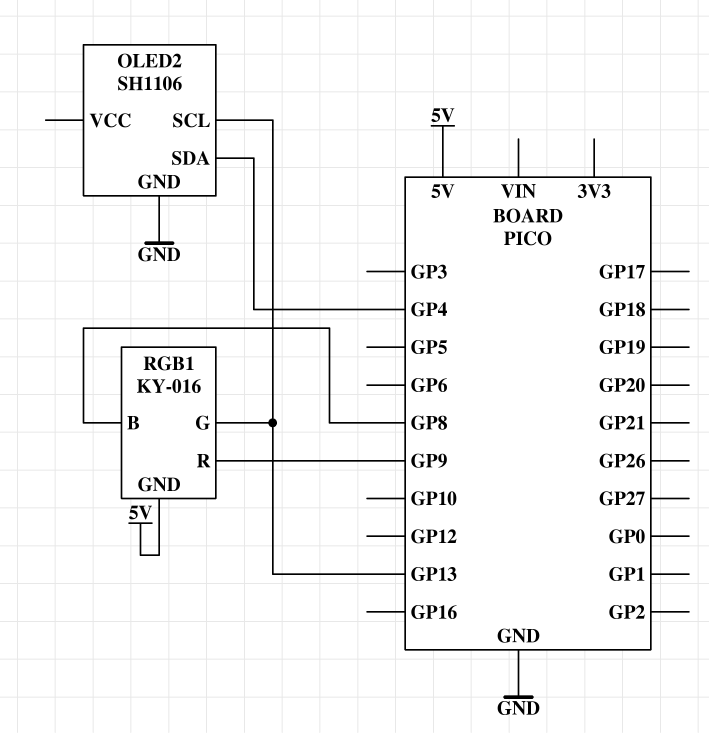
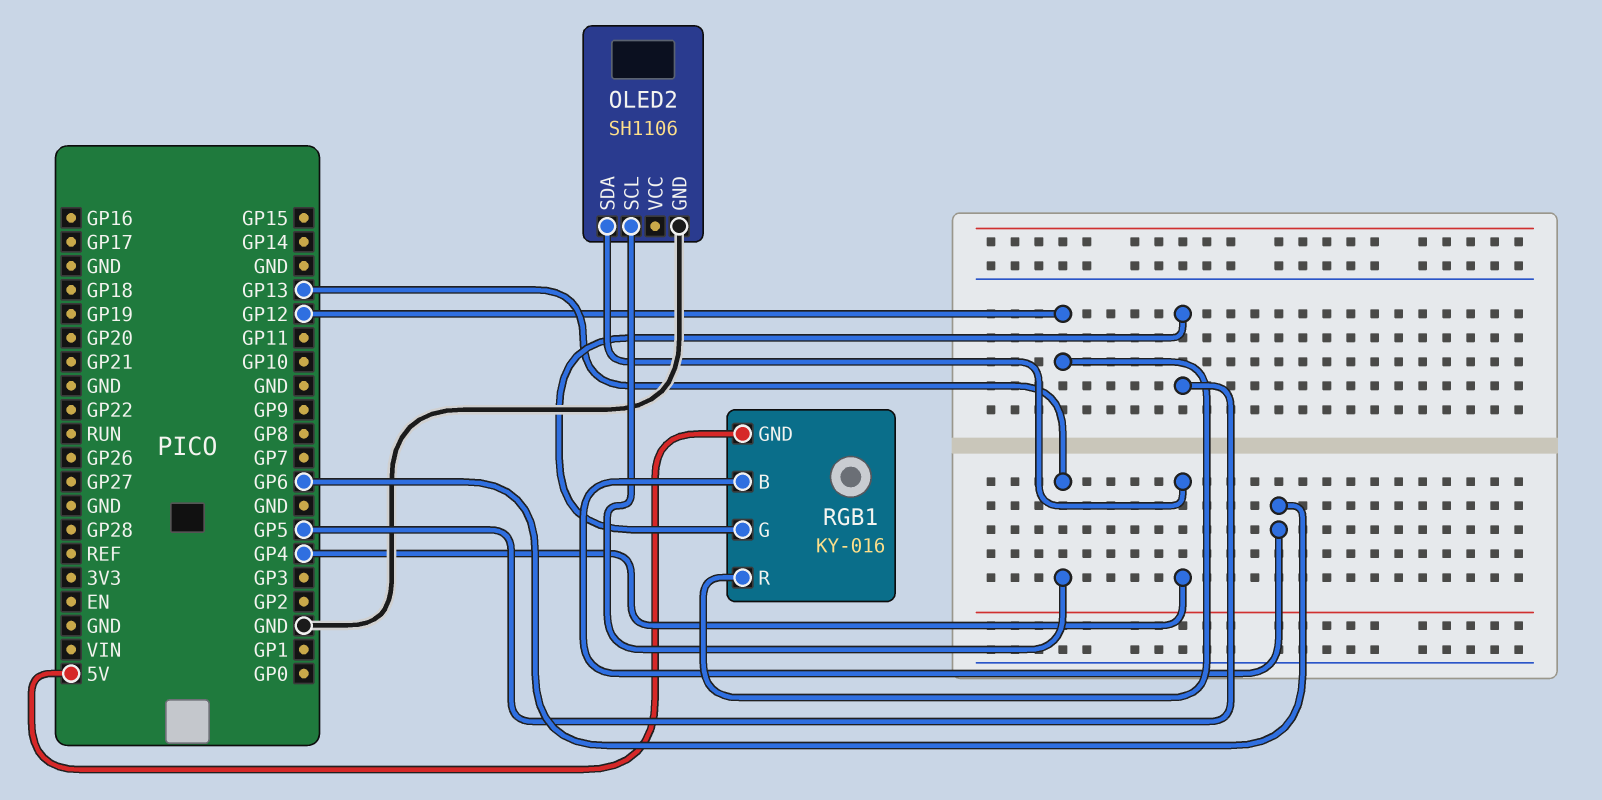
RGB1 pin B: GP8 -> GP6
RGB1 pin G: GP13 -> GP5
RGB1 pin R: GP9 -> GP12

